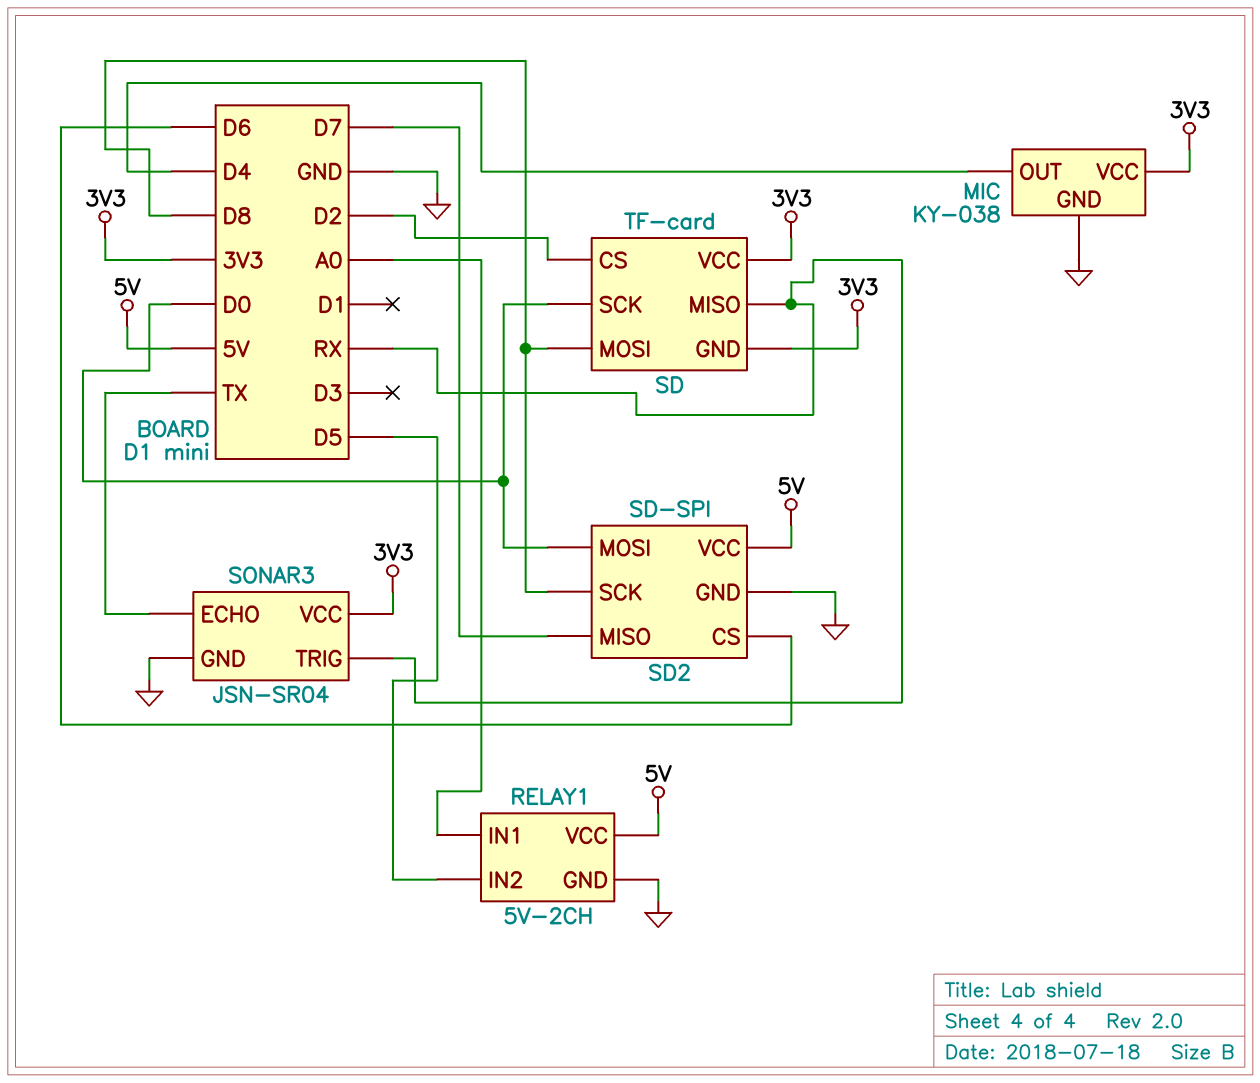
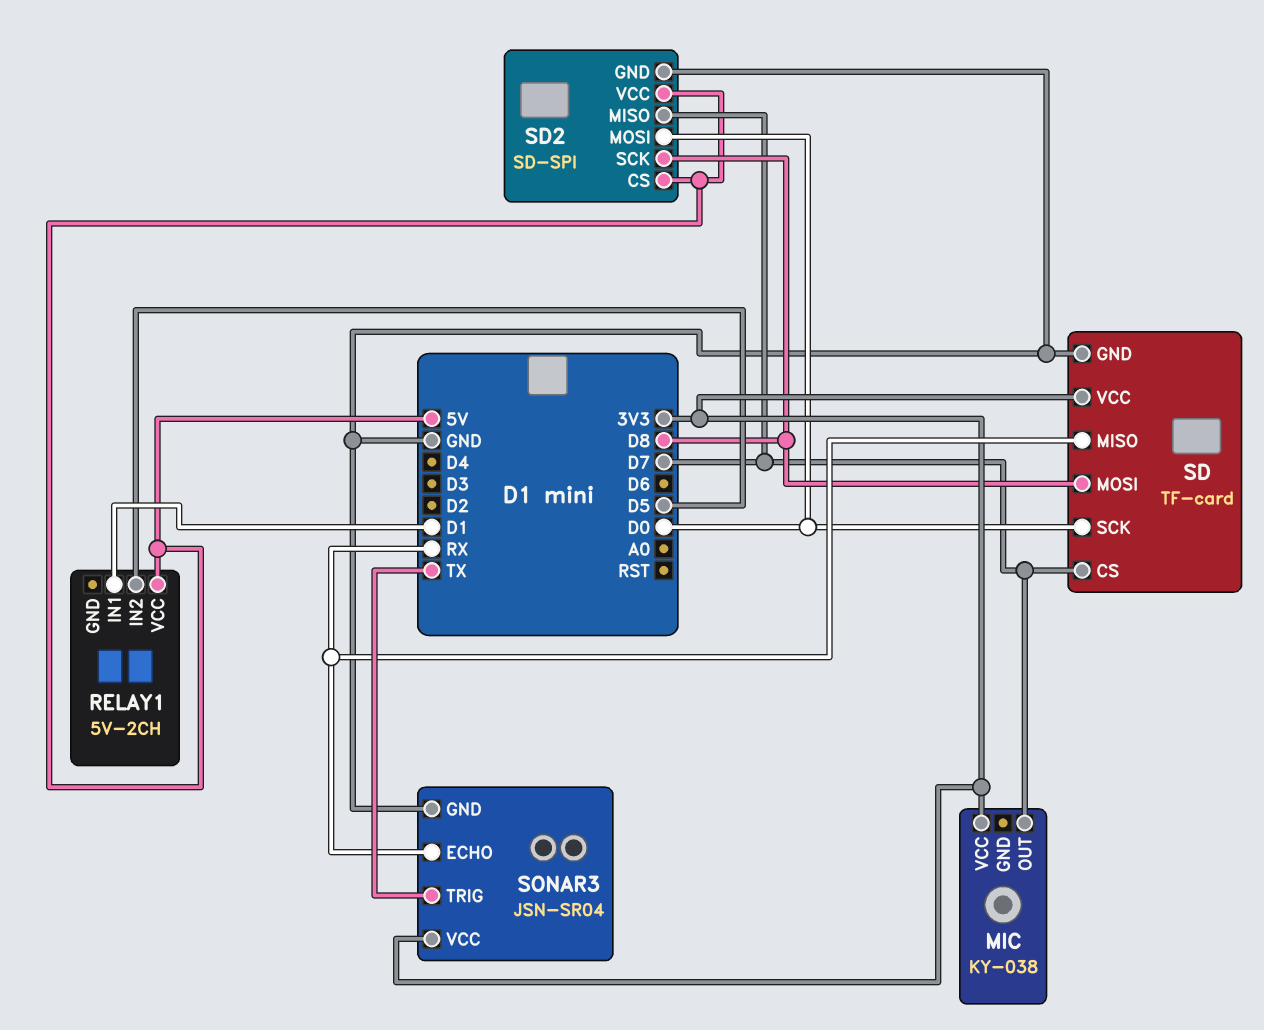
MIC pin GND: GND -> none
MIC pin OUT: D4 -> D7
RELAY1 pin GND: GND -> none
RELAY1 pin IN1: A0 -> D1
SD pin CS: D2 -> D7
SD pin GND: 3V3 -> GND
SD2 pin CS: D6 -> 5V
SONAR3 pin ECHO: TX -> RX
SONAR3 pin TRIG: RX -> TX

